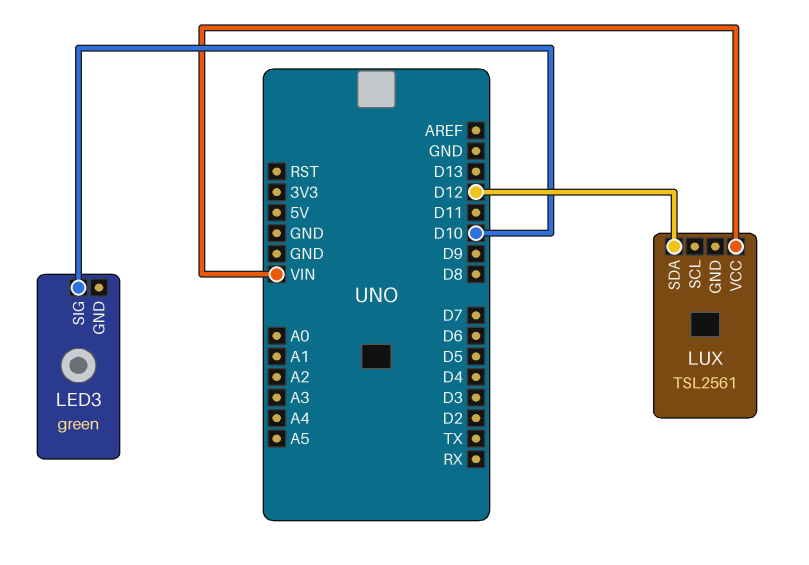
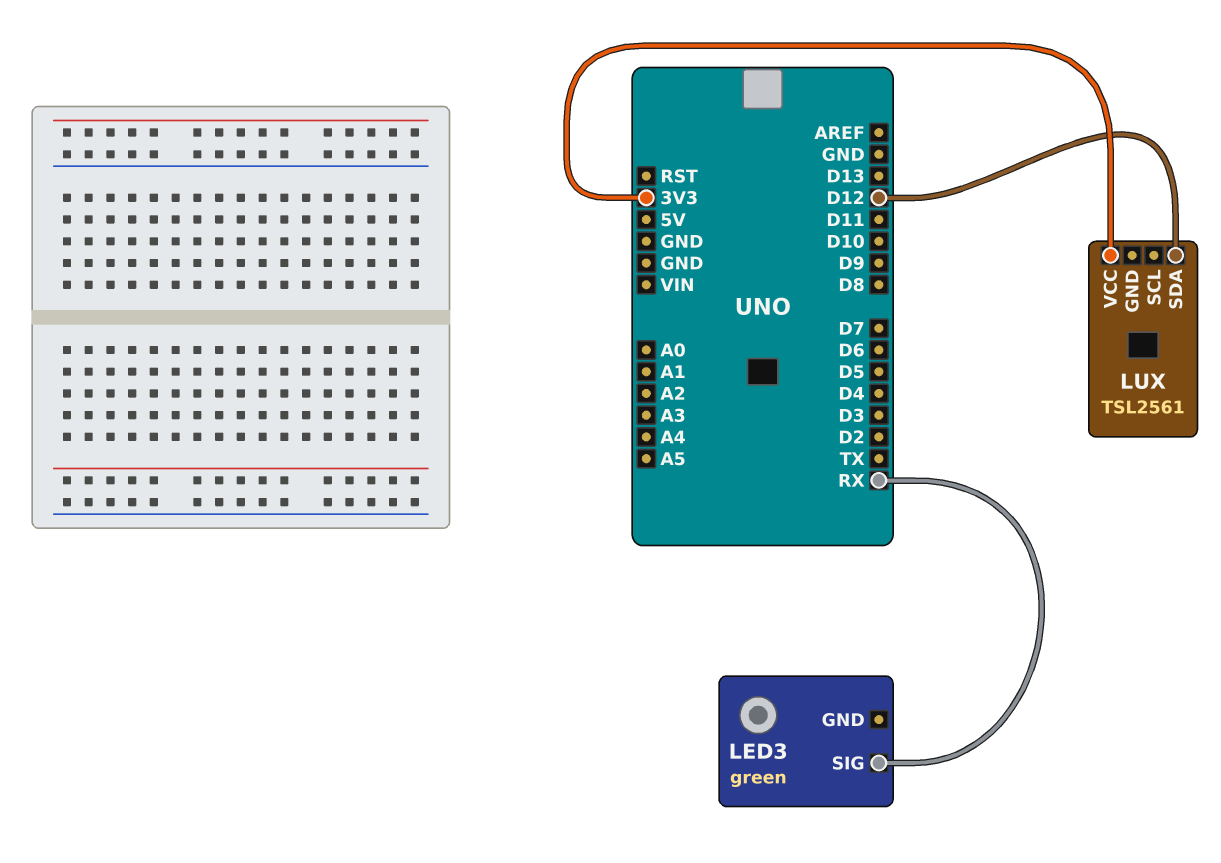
LED3 pin SIG: D10 -> RX
LUX pin VCC: VIN -> 3V3

